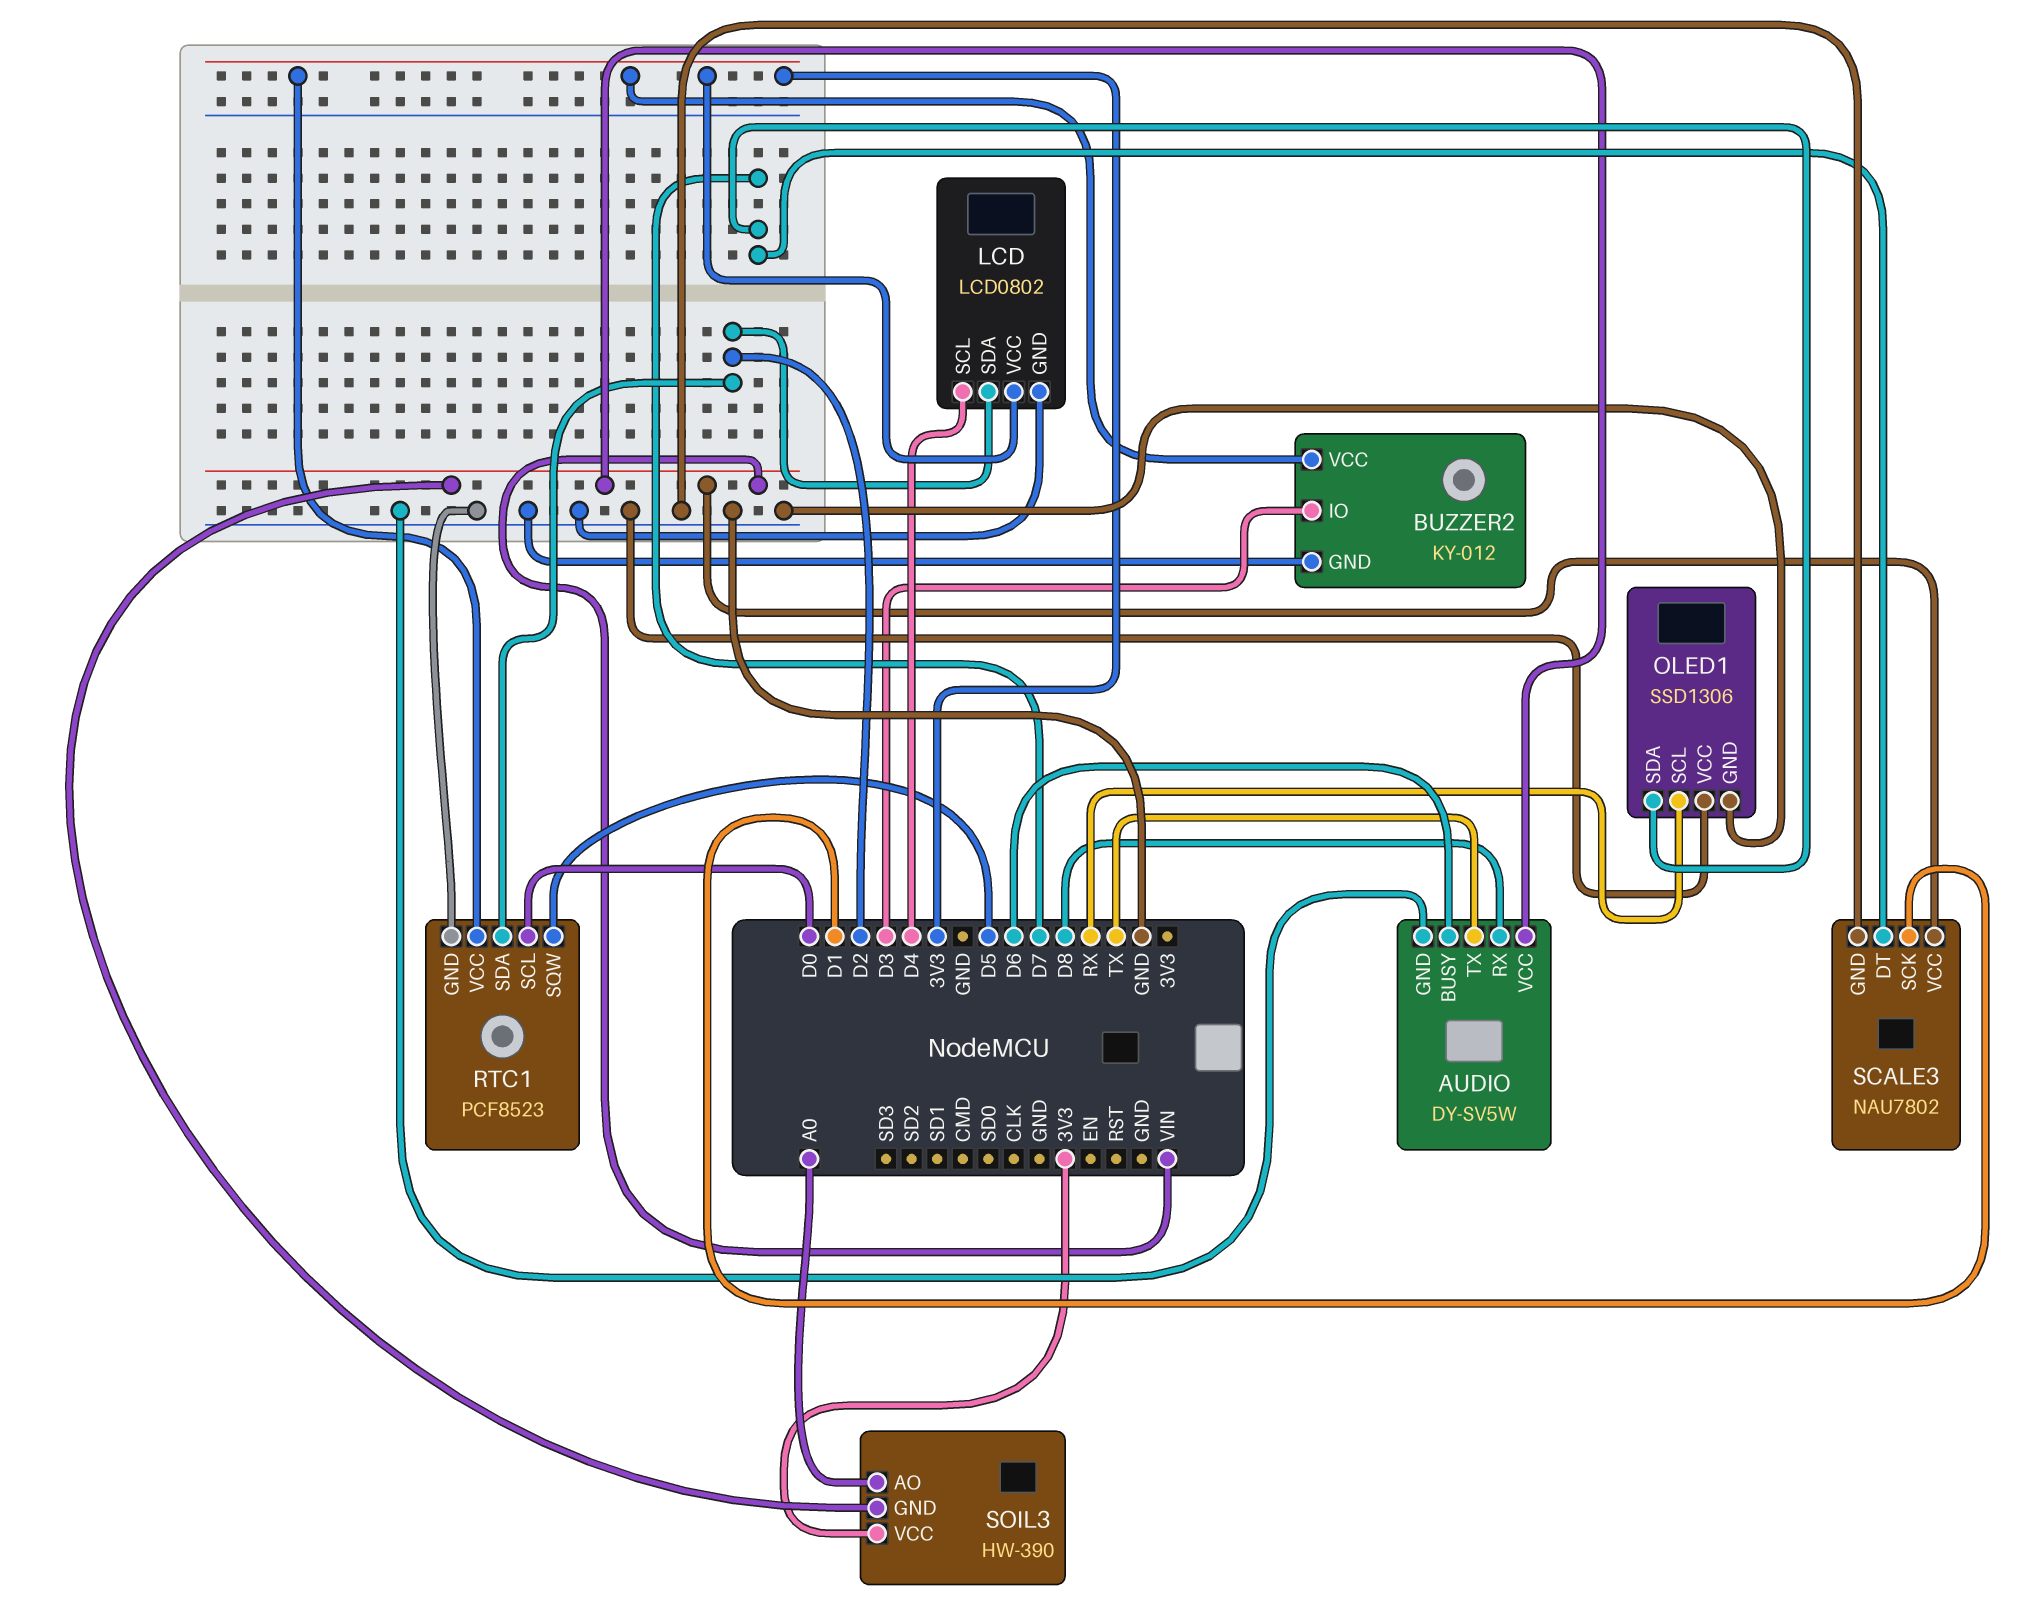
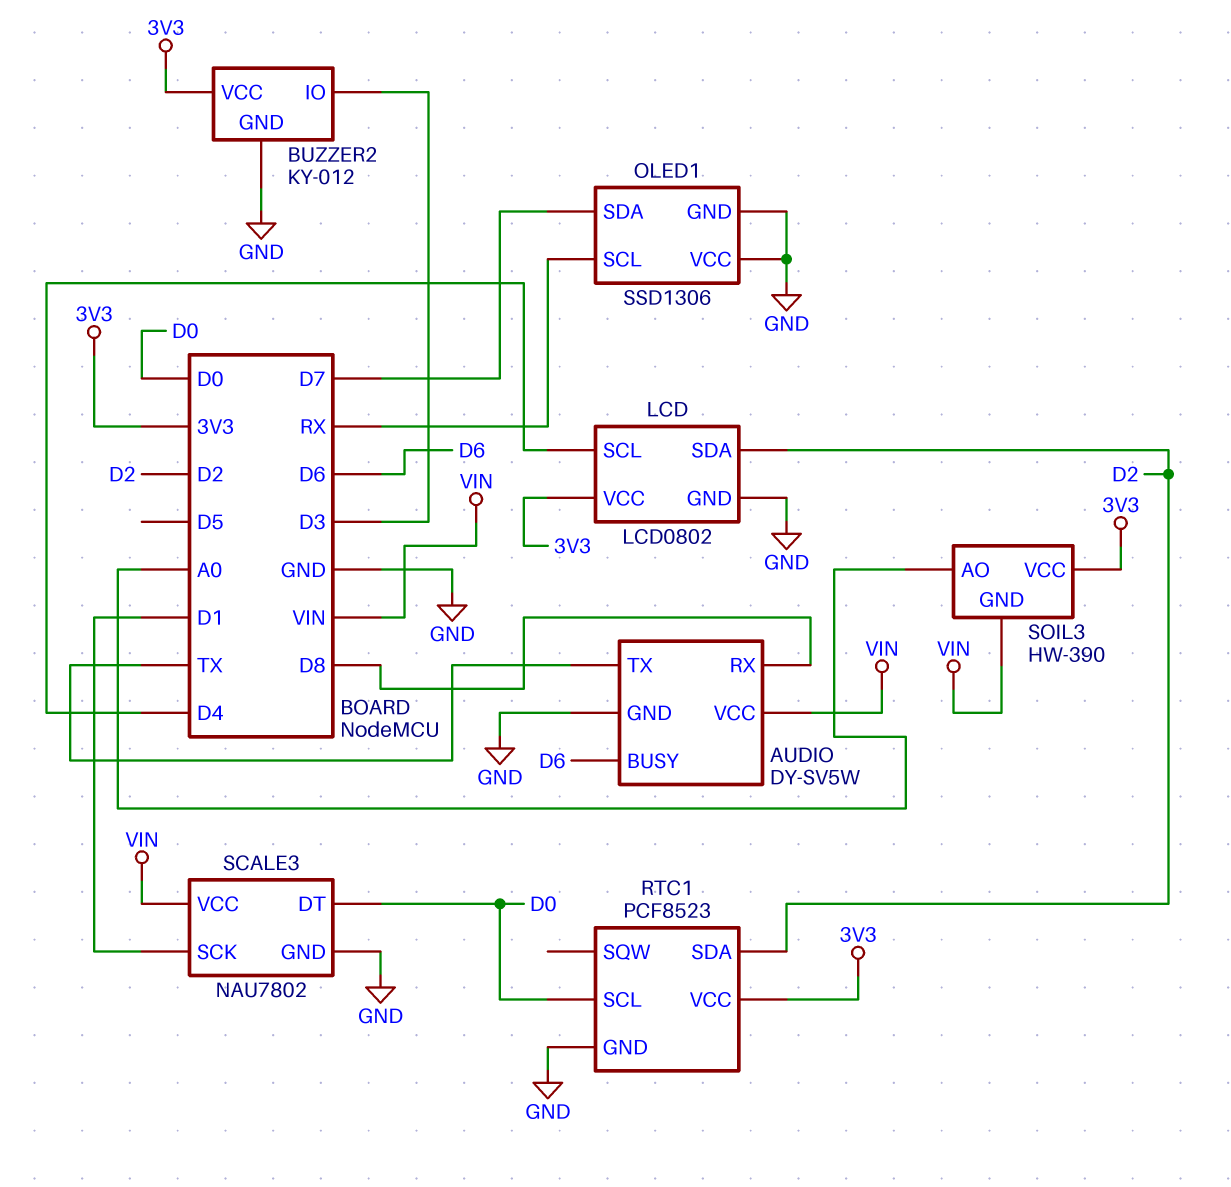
RTC1 pin SQW: D5 -> none
SCALE3 pin DT: D7 -> D0

